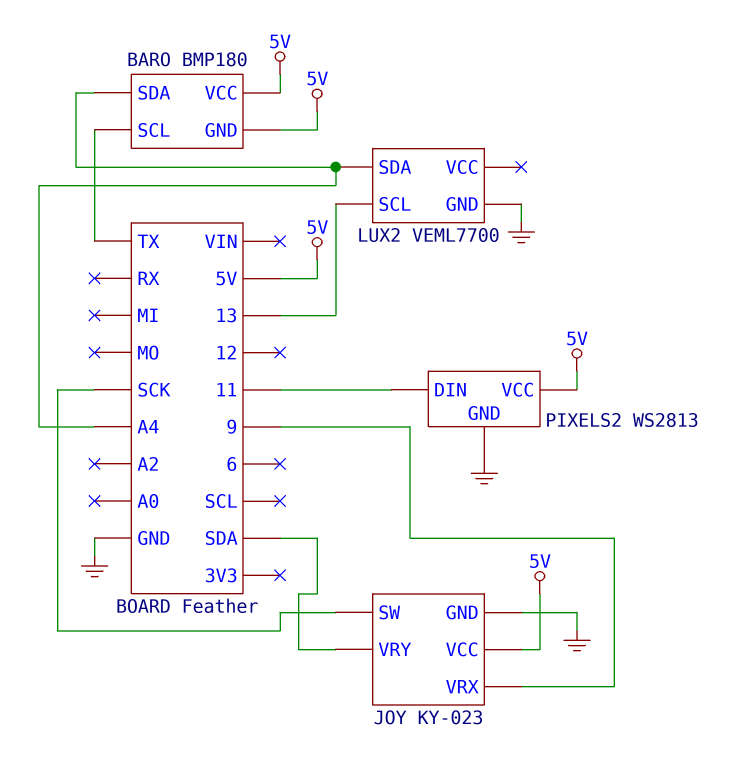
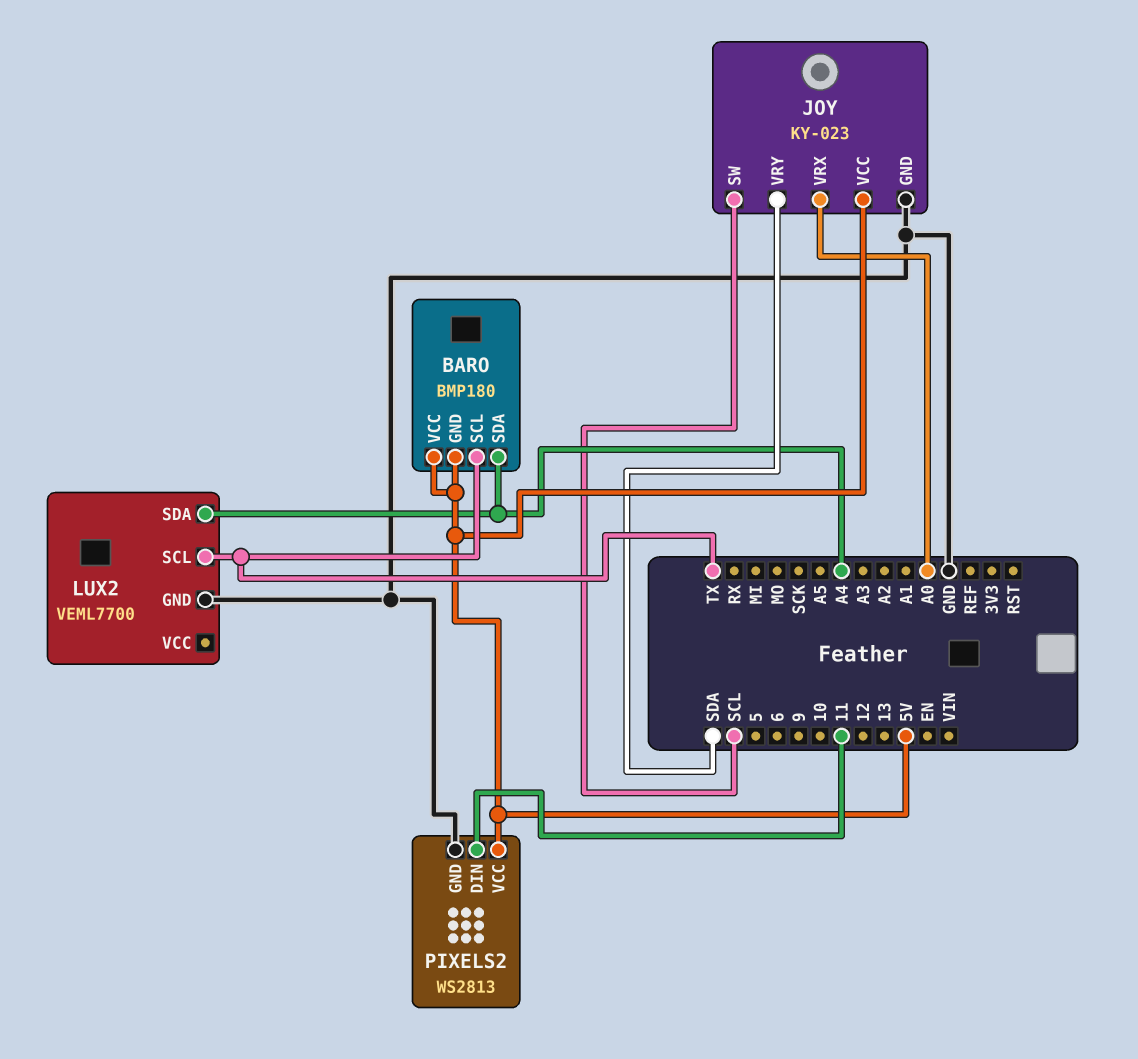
JOY pin SW: SCK -> SCL
JOY pin VRX: 9 -> A0
LUX2 pin SCL: 13 -> TX

